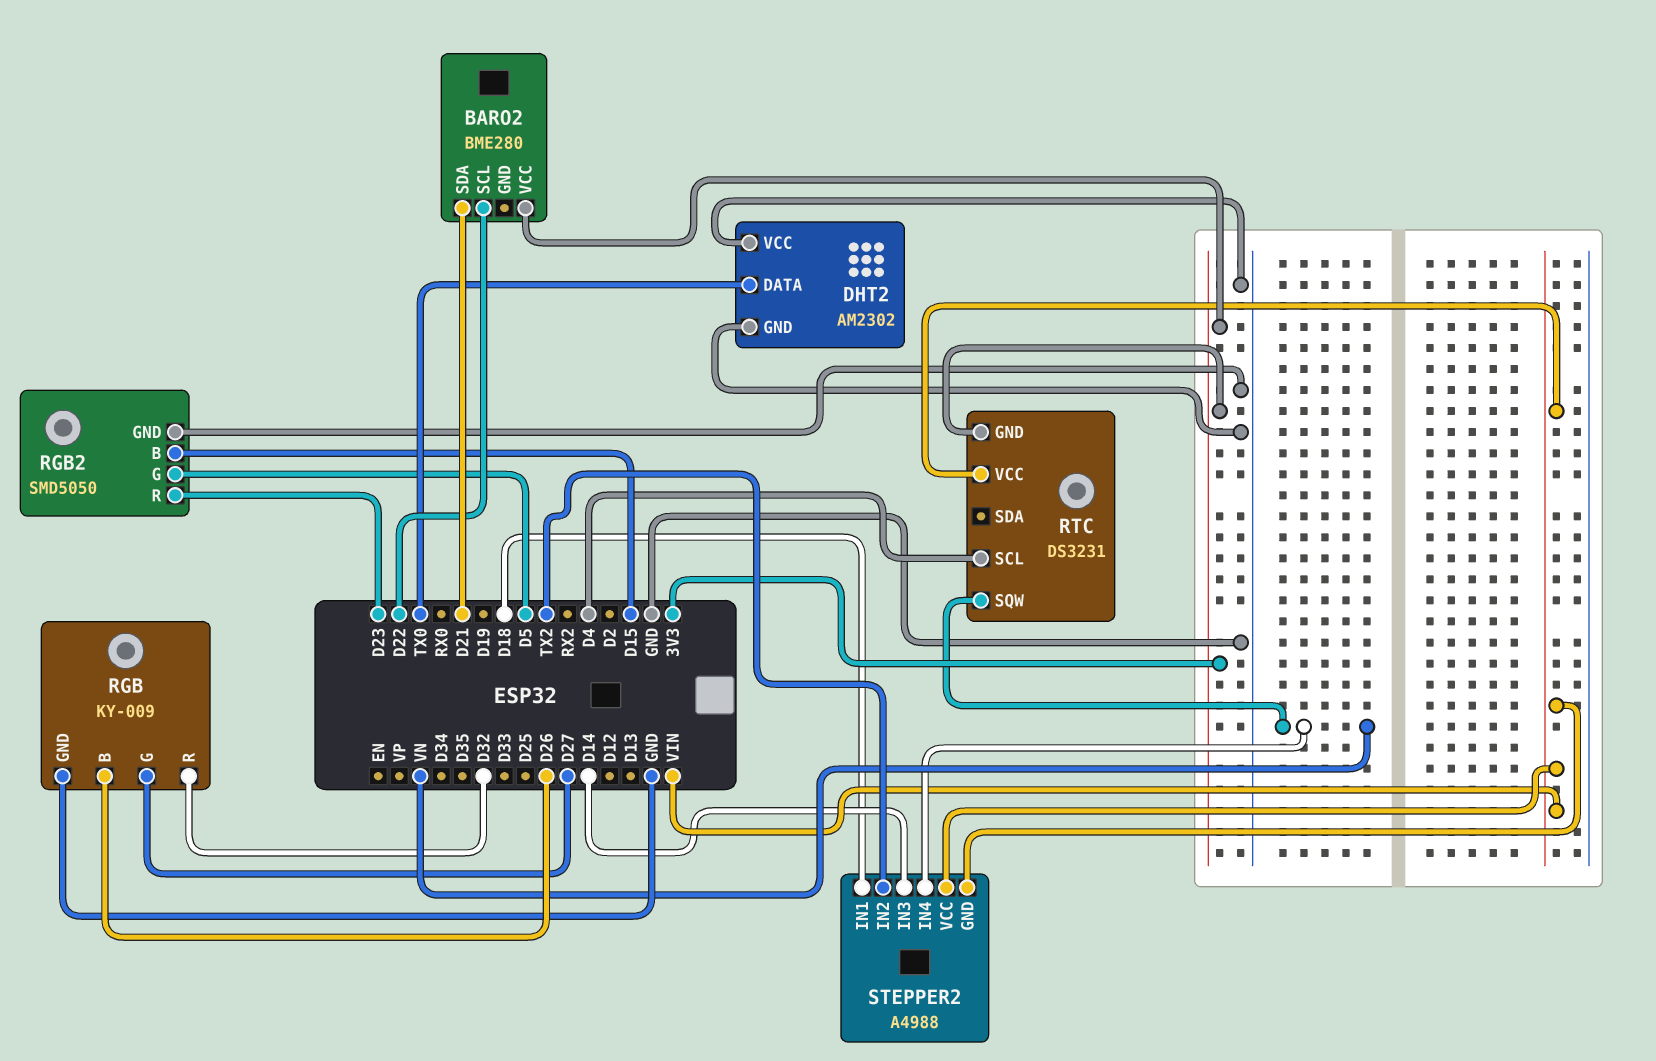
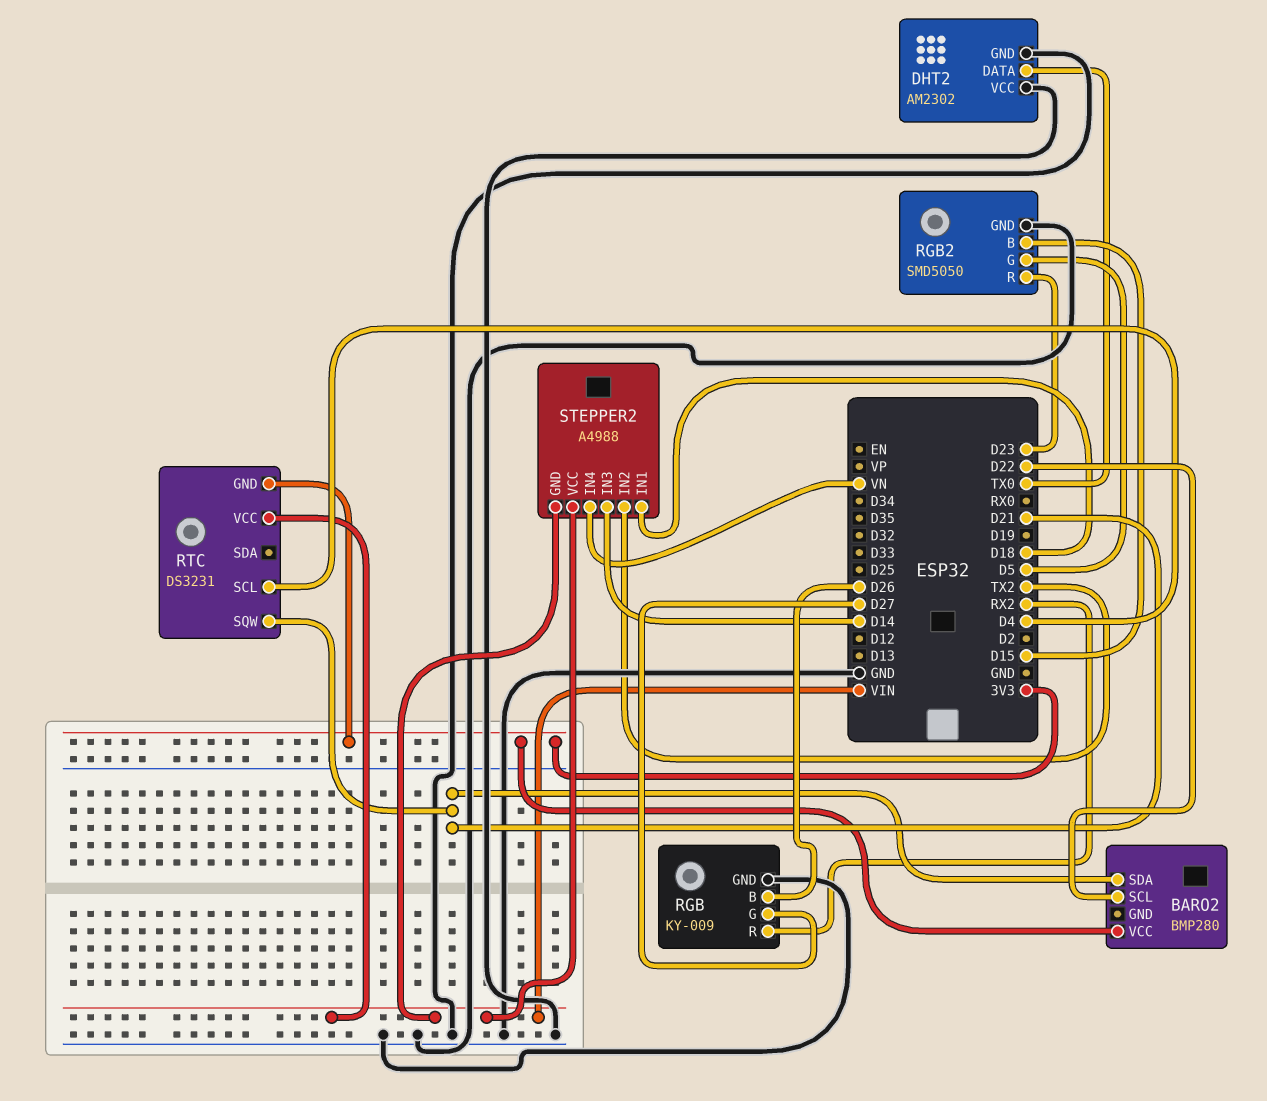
BARO2: BME280 -> BMP280
RGB pin R: D32 -> RX2
RTC pin SQW: VN -> D21

